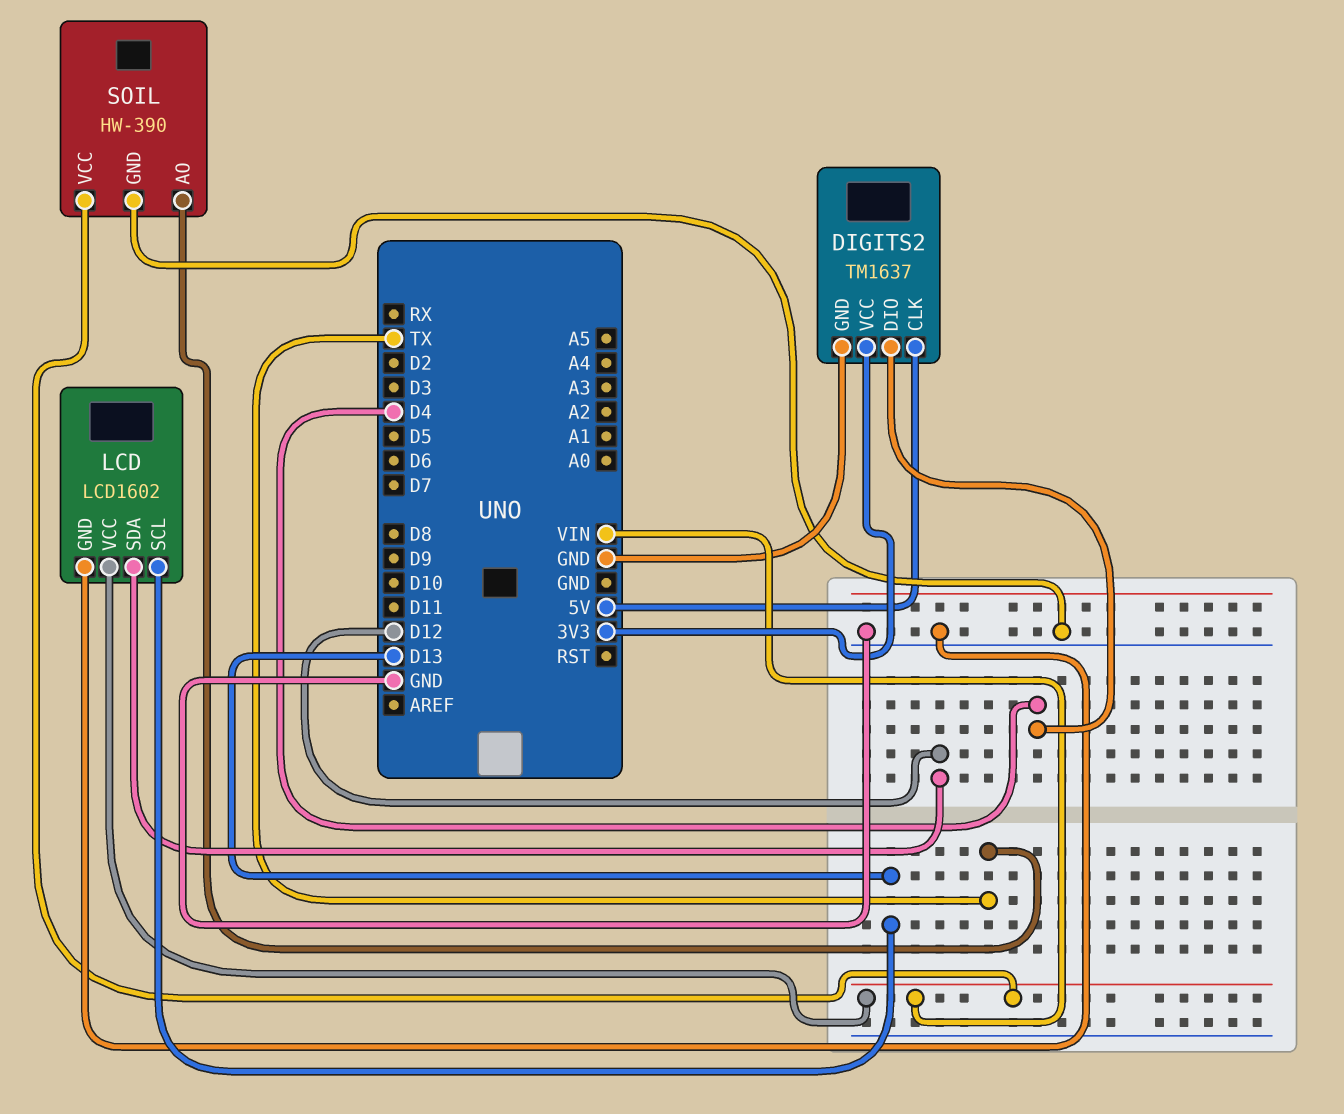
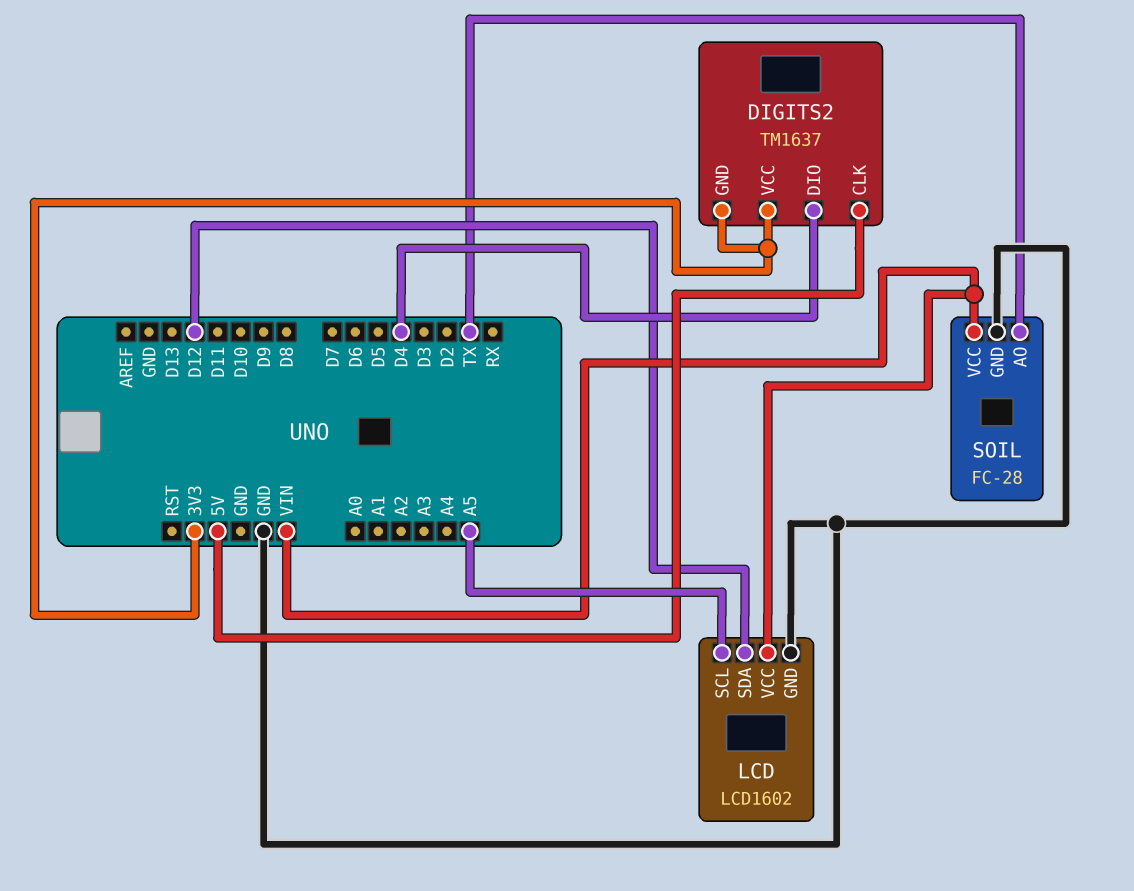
DIGITS2 pin GND: GND -> 3V3
LCD pin SCL: D13 -> A5
SOIL: HW-390 -> FC-28

